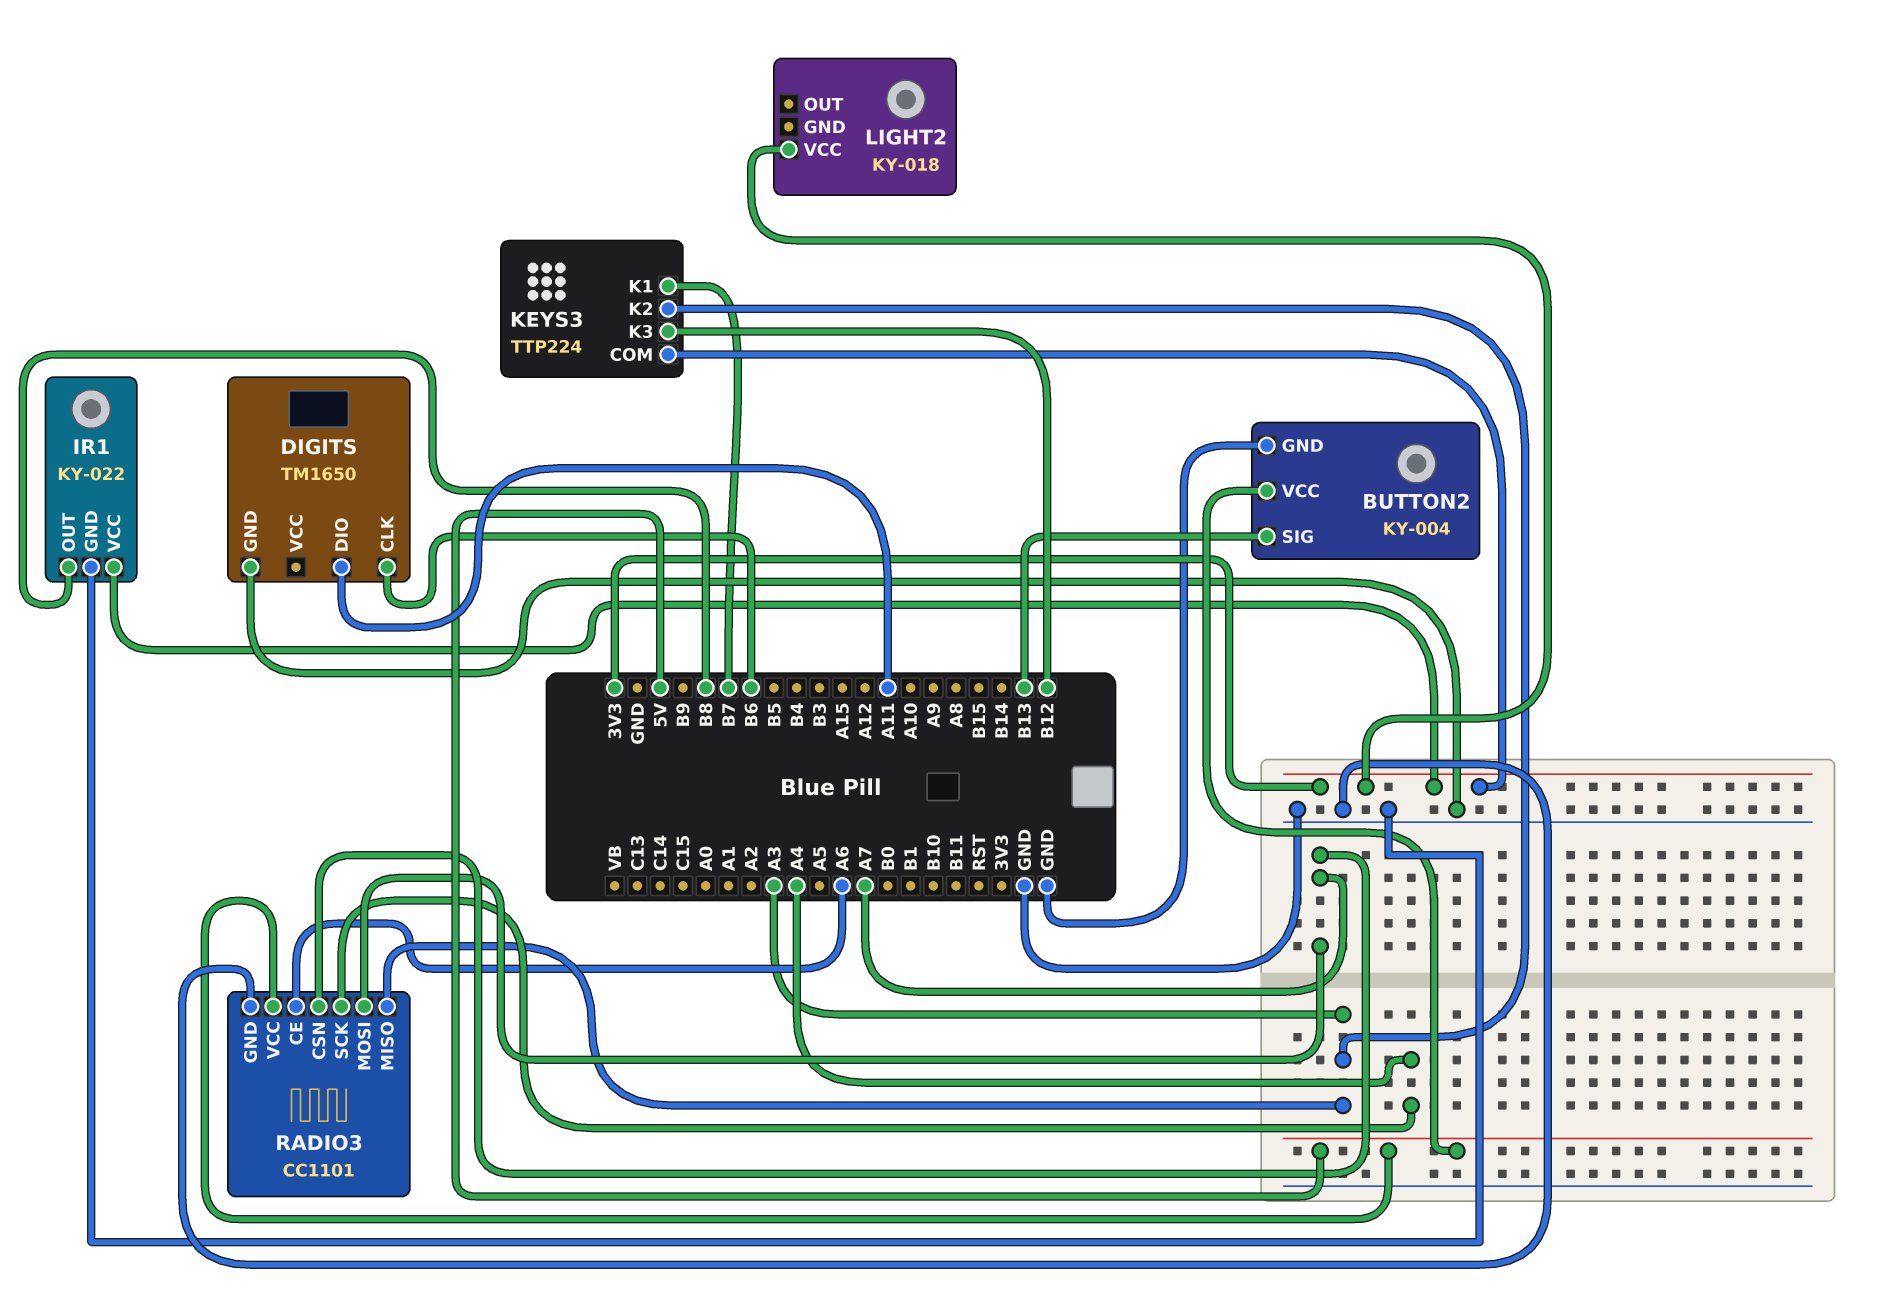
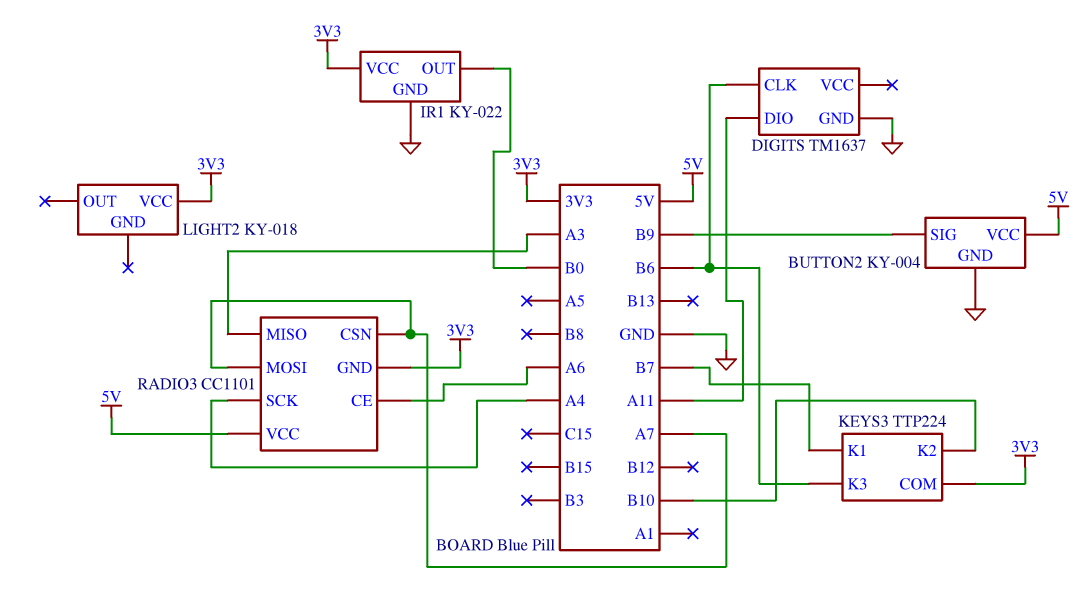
BUTTON2 pin SIG: B13 -> B9
DIGITS: TM1650 -> TM1637
IR1 pin OUT: B8 -> B0
KEYS3 pin K2: A3 -> B10
KEYS3 pin K3: B12 -> B6
RADIO3 pin GND: GND -> 3V3

